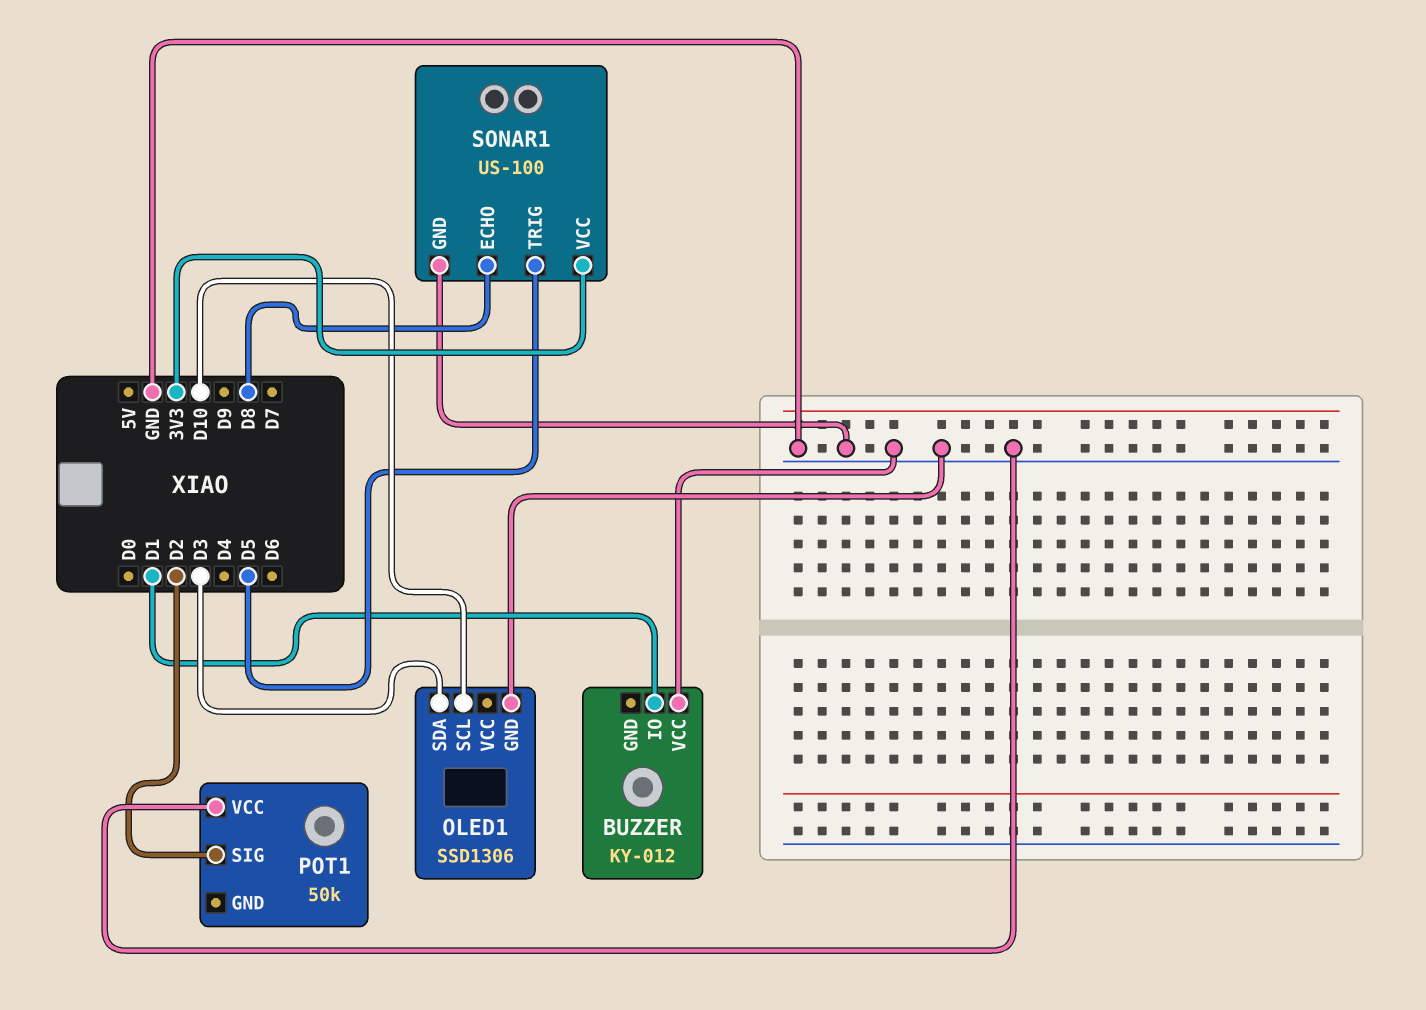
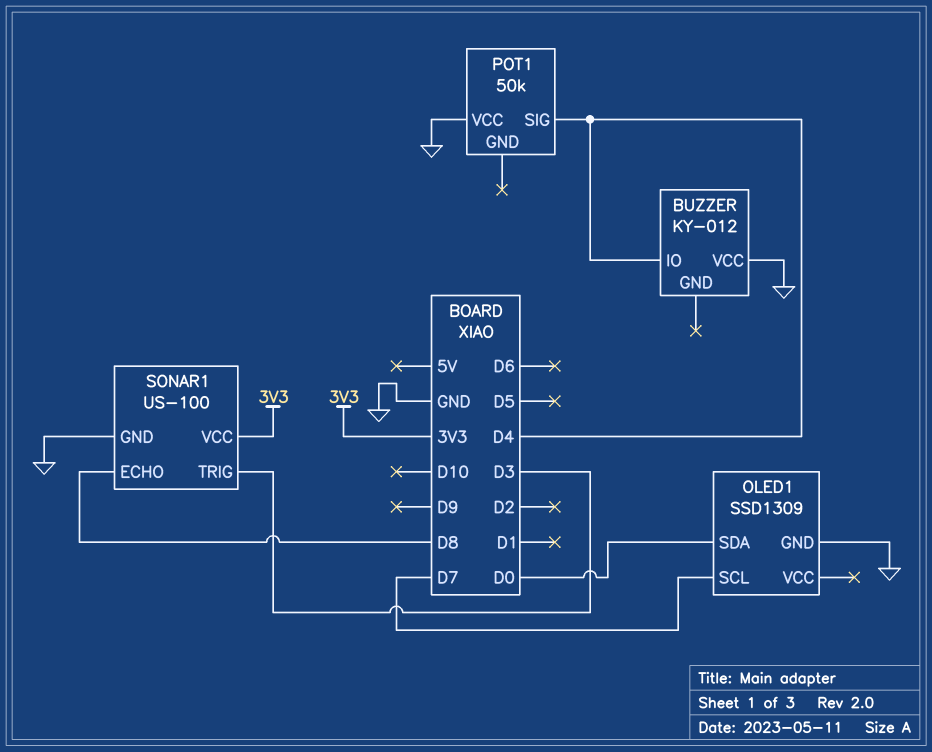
BUZZER pin IO: D1 -> D4
OLED1: SSD1306 -> SSD1309
OLED1 pin SCL: D10 -> D7
OLED1 pin SDA: D3 -> D0
POT1 pin SIG: D2 -> D4
SONAR1 pin TRIG: D5 -> D3

